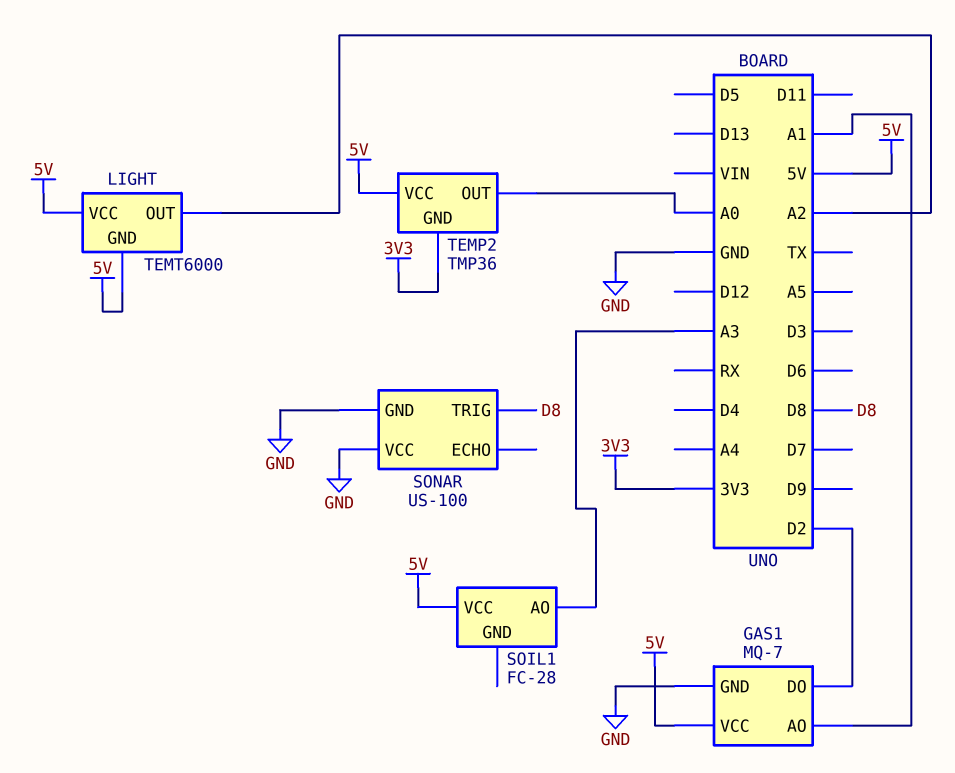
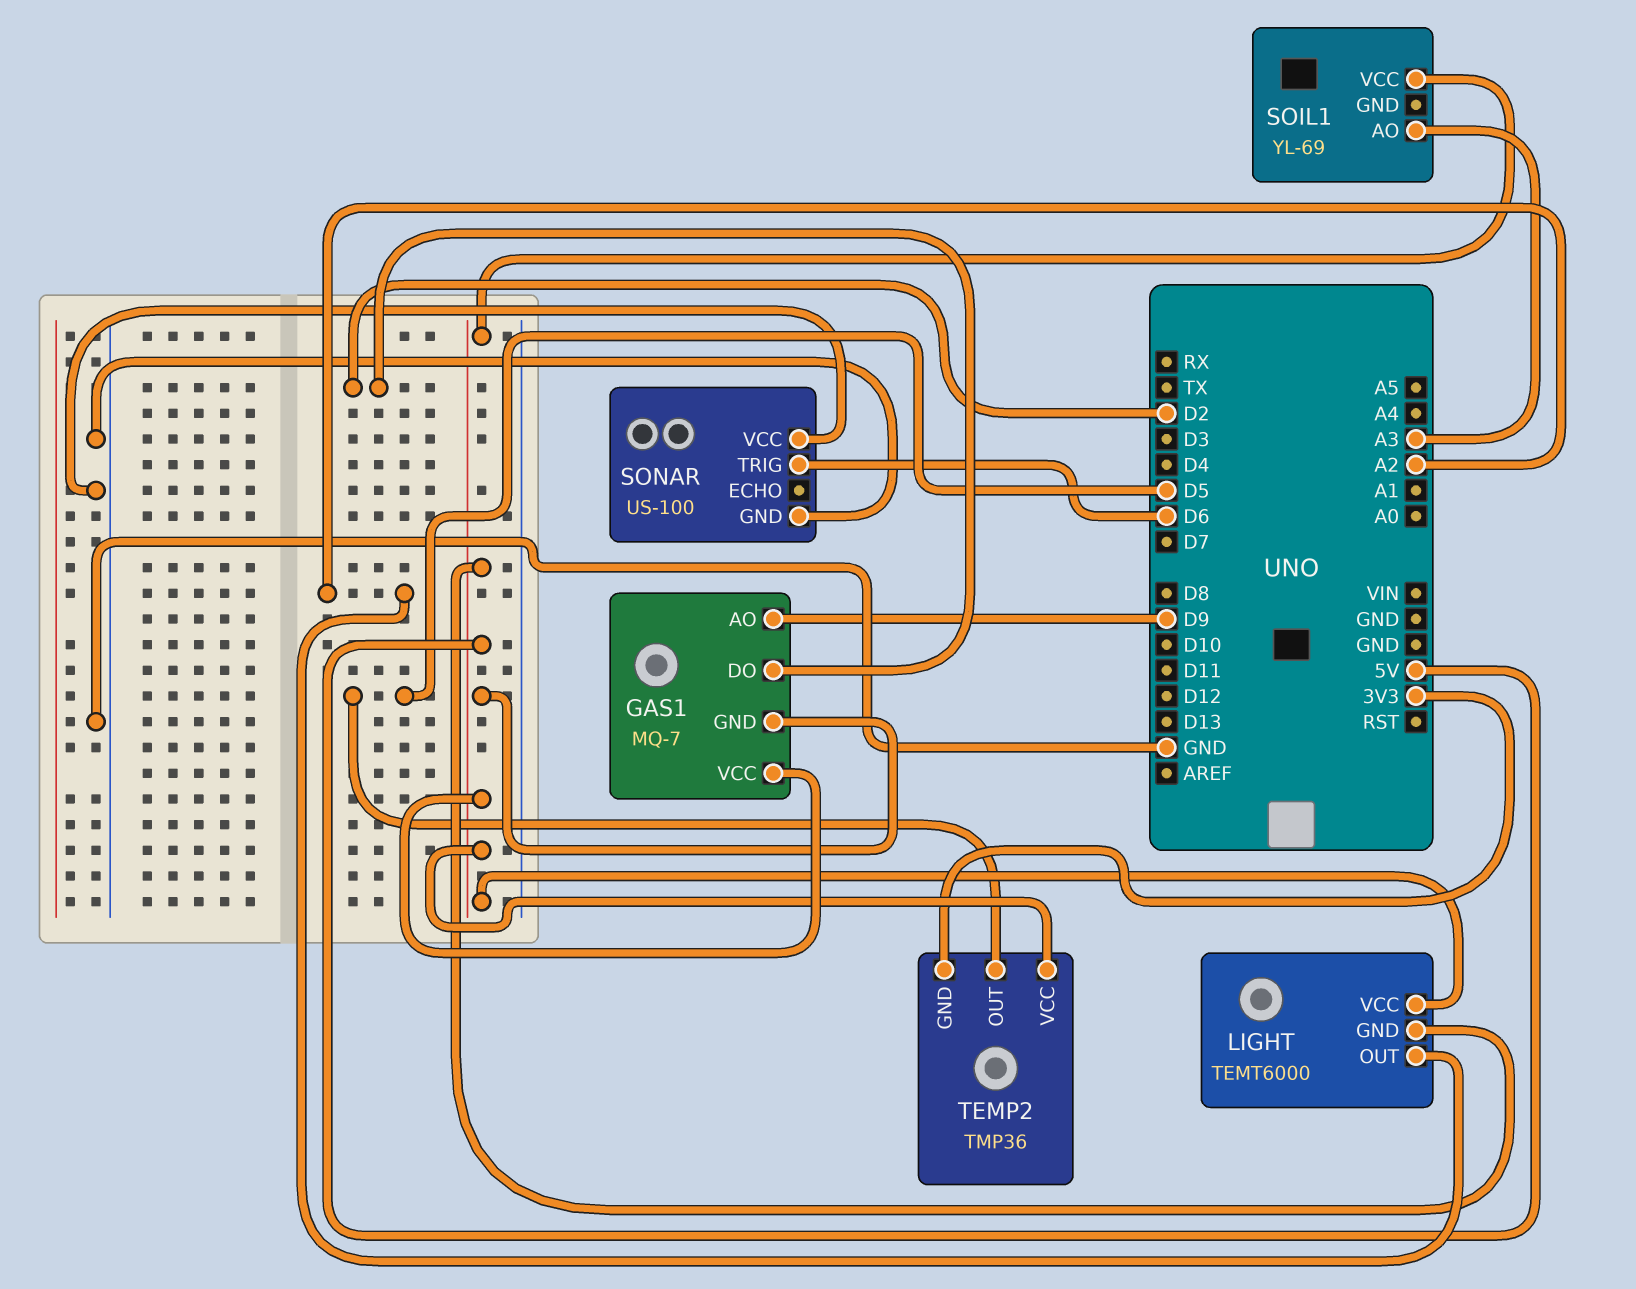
GAS1 pin AO: A1 -> D9
GAS1 pin GND: GND -> 5V
SOIL1: FC-28 -> YL-69
SONAR pin TRIG: D8 -> D6
TEMP2 pin OUT: A0 -> D5

